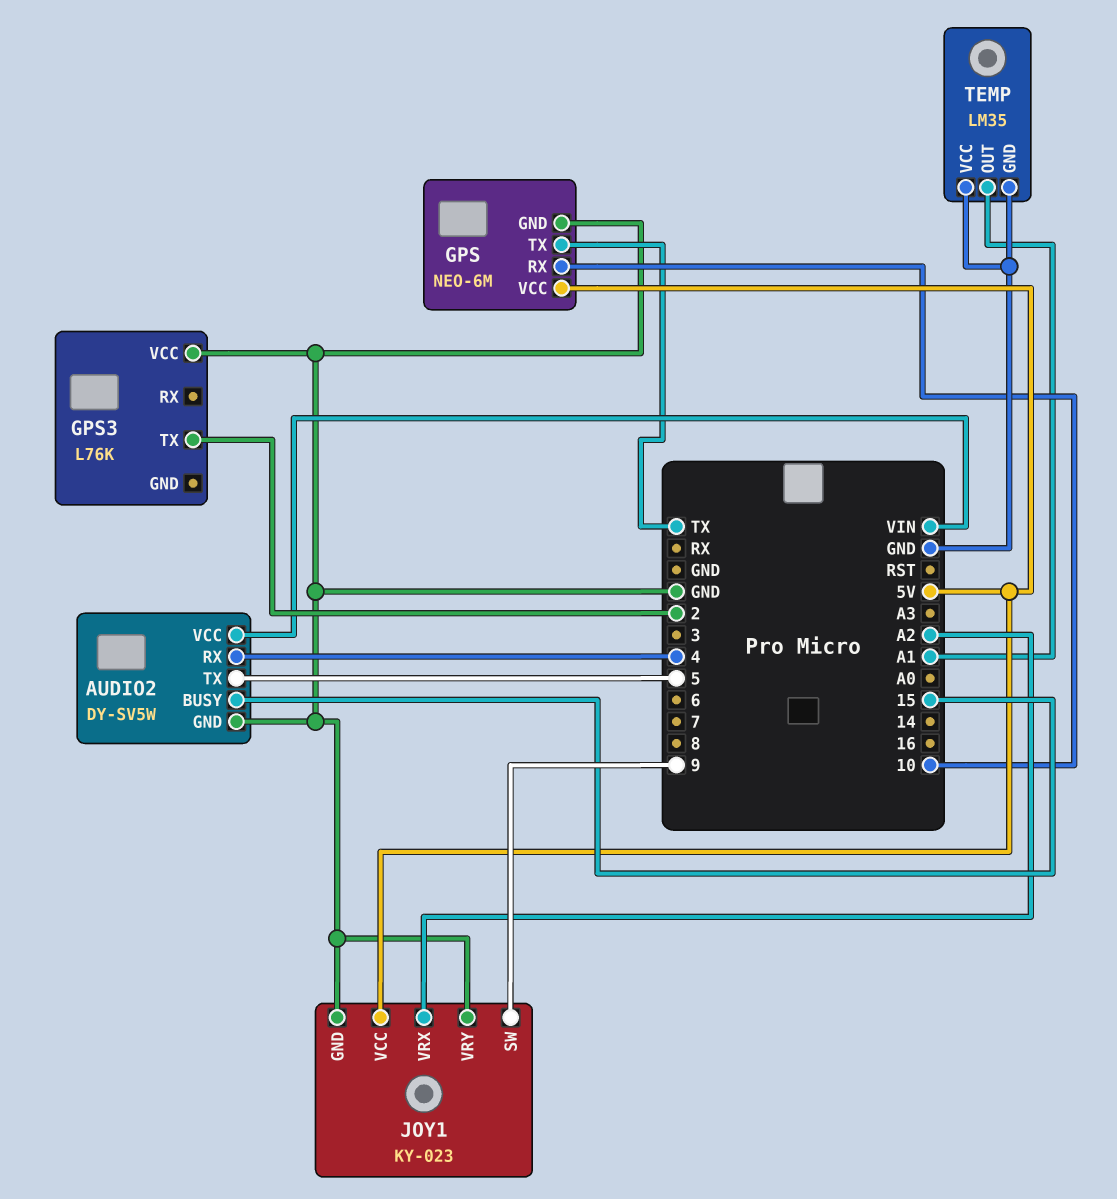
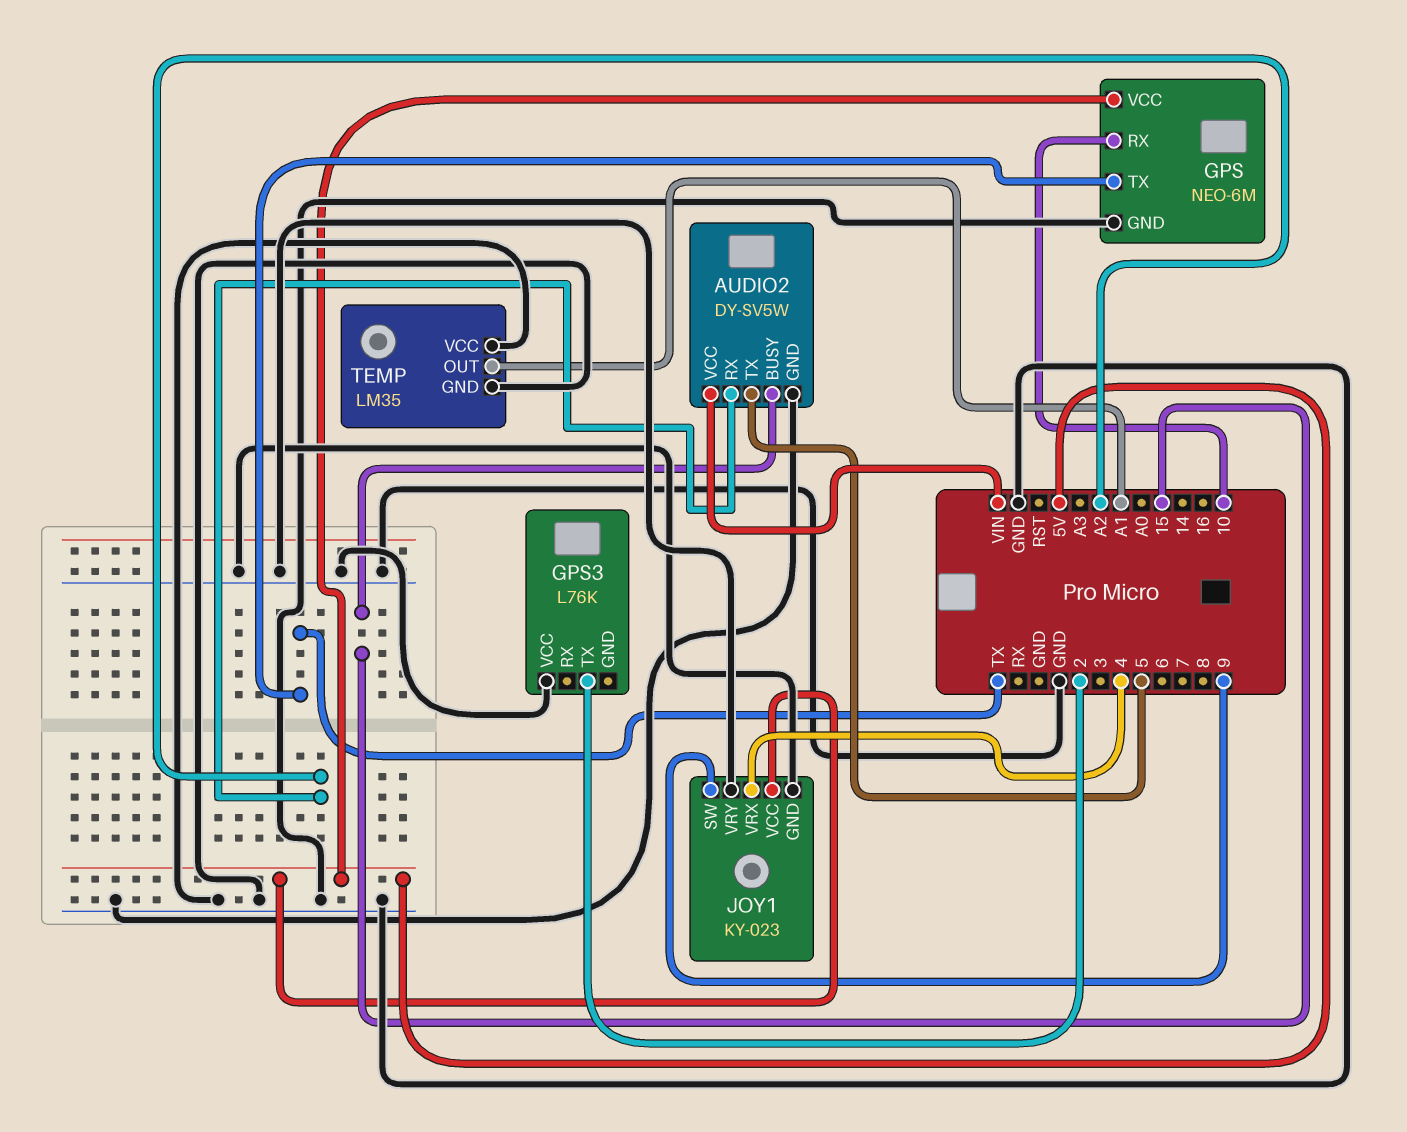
AUDIO2 pin RX: 4 -> A2
JOY1 pin VRX: A2 -> 4

